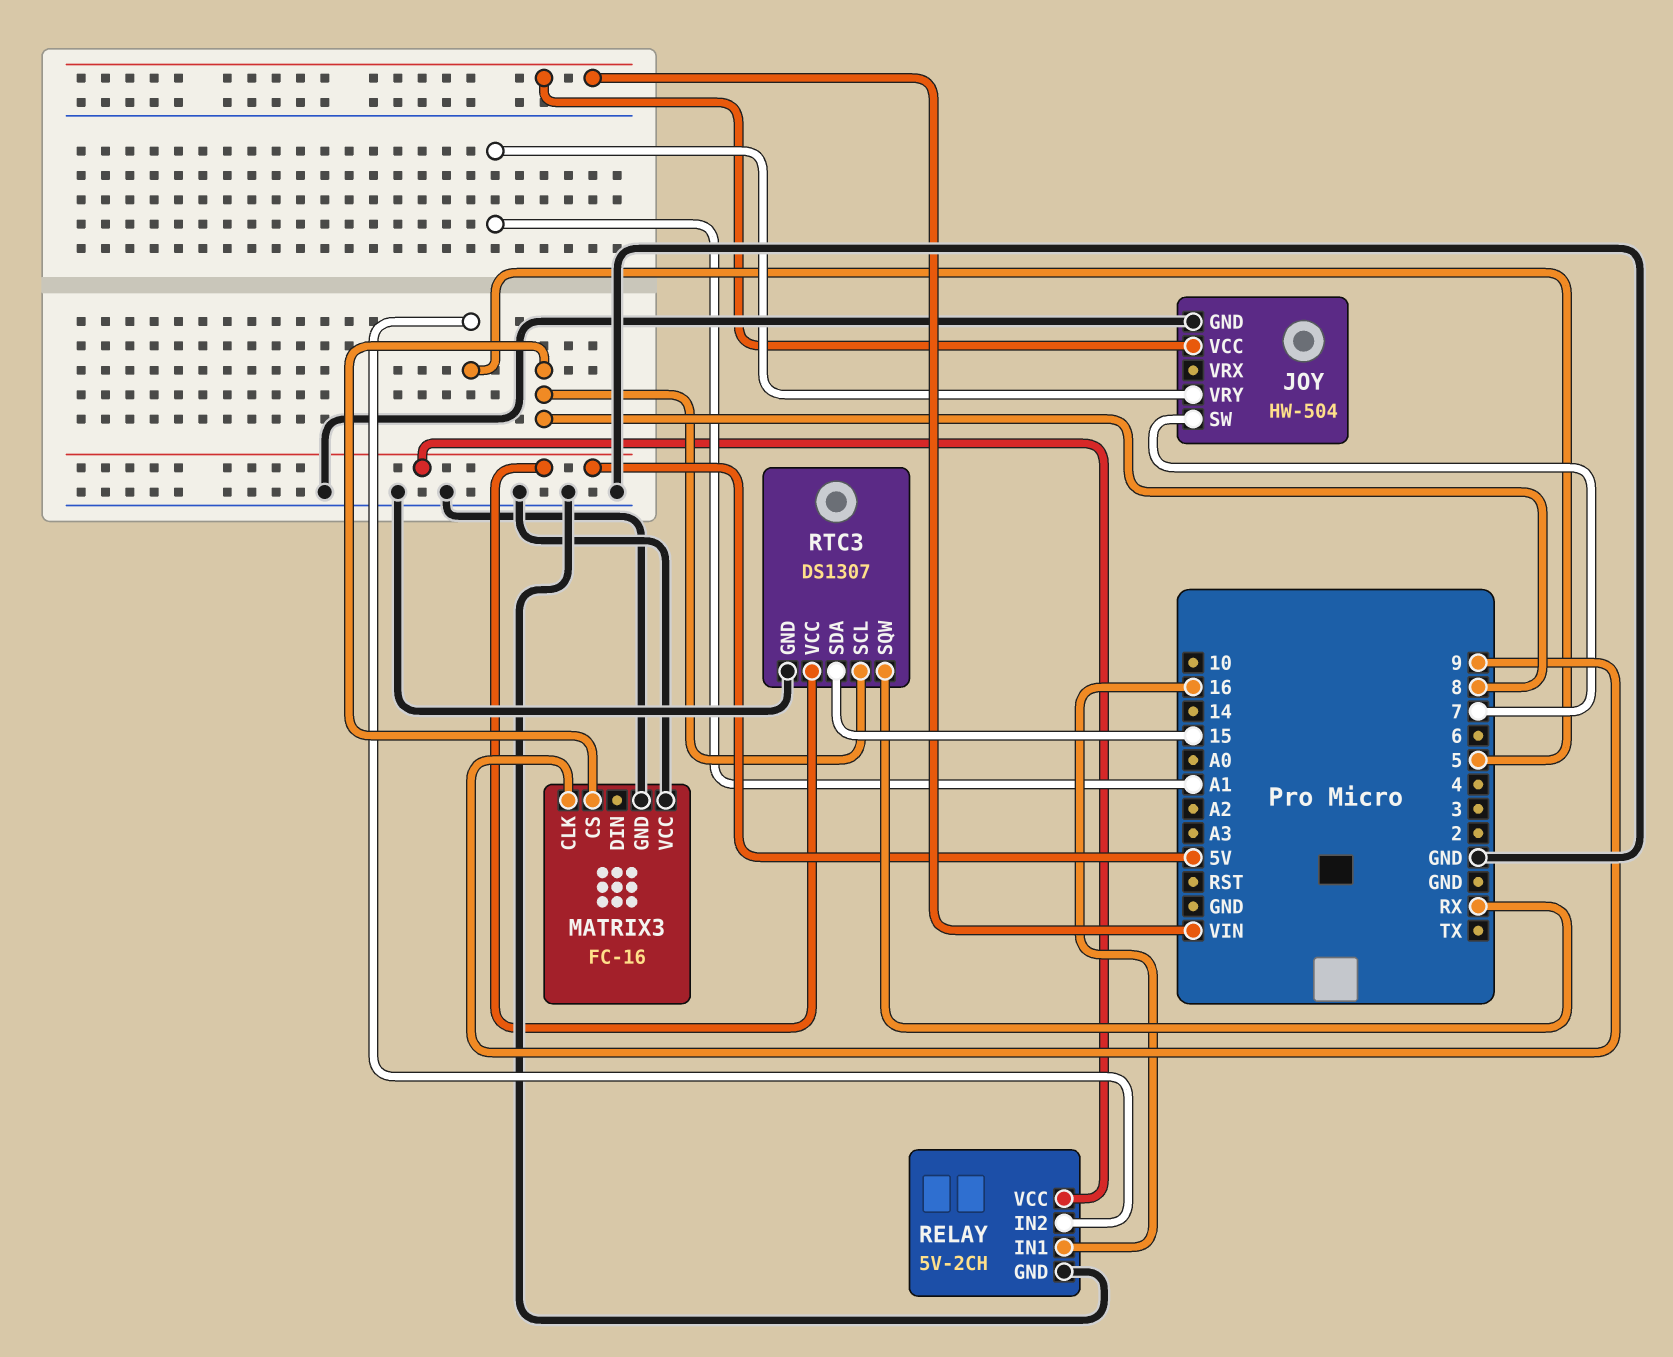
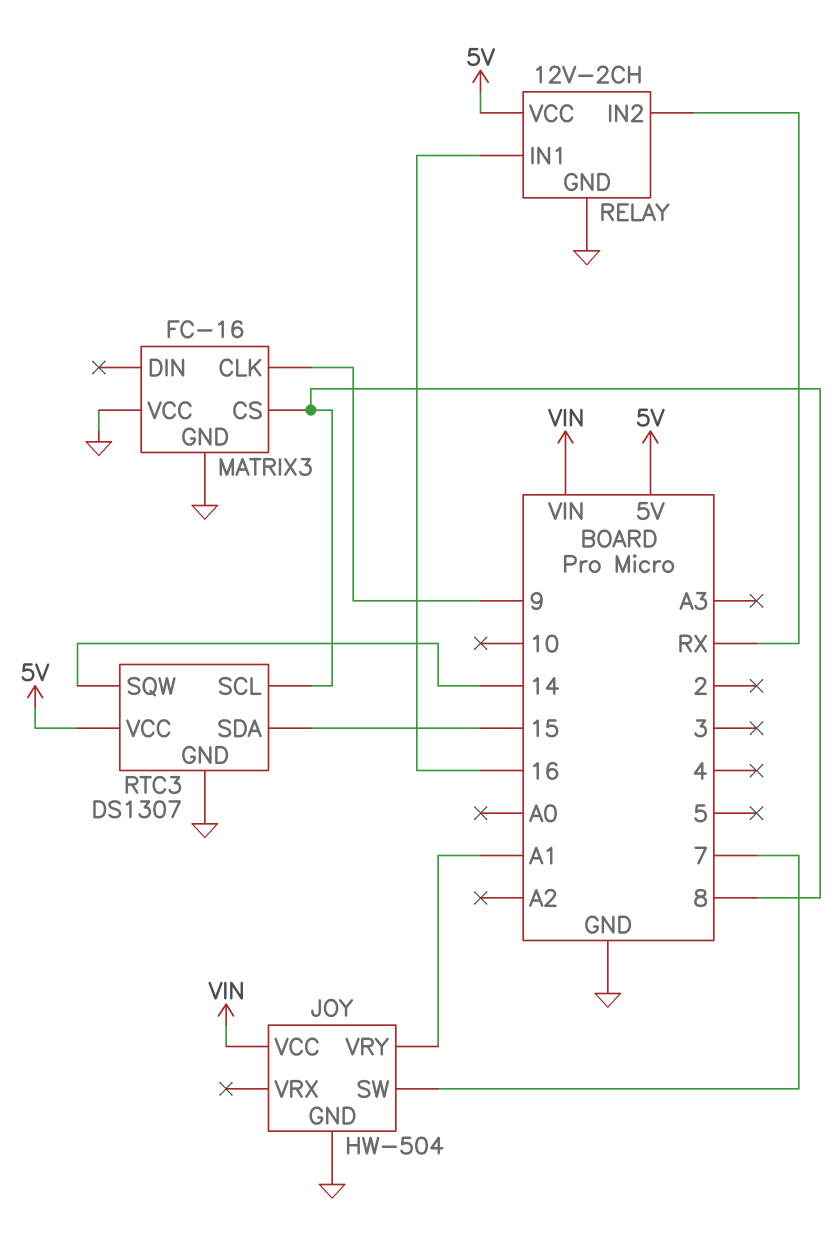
RELAY: 5V-2CH -> 12V-2CH
RELAY pin IN2: 5 -> RX
RTC3 pin SQW: RX -> 14

